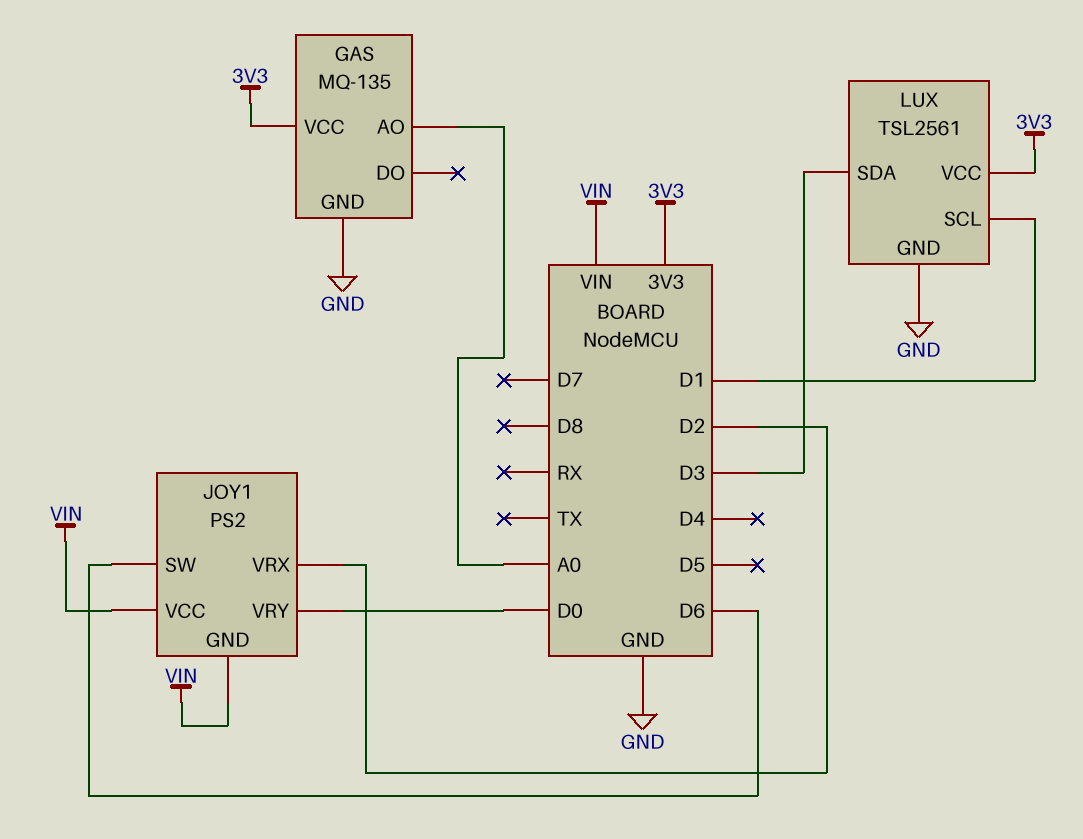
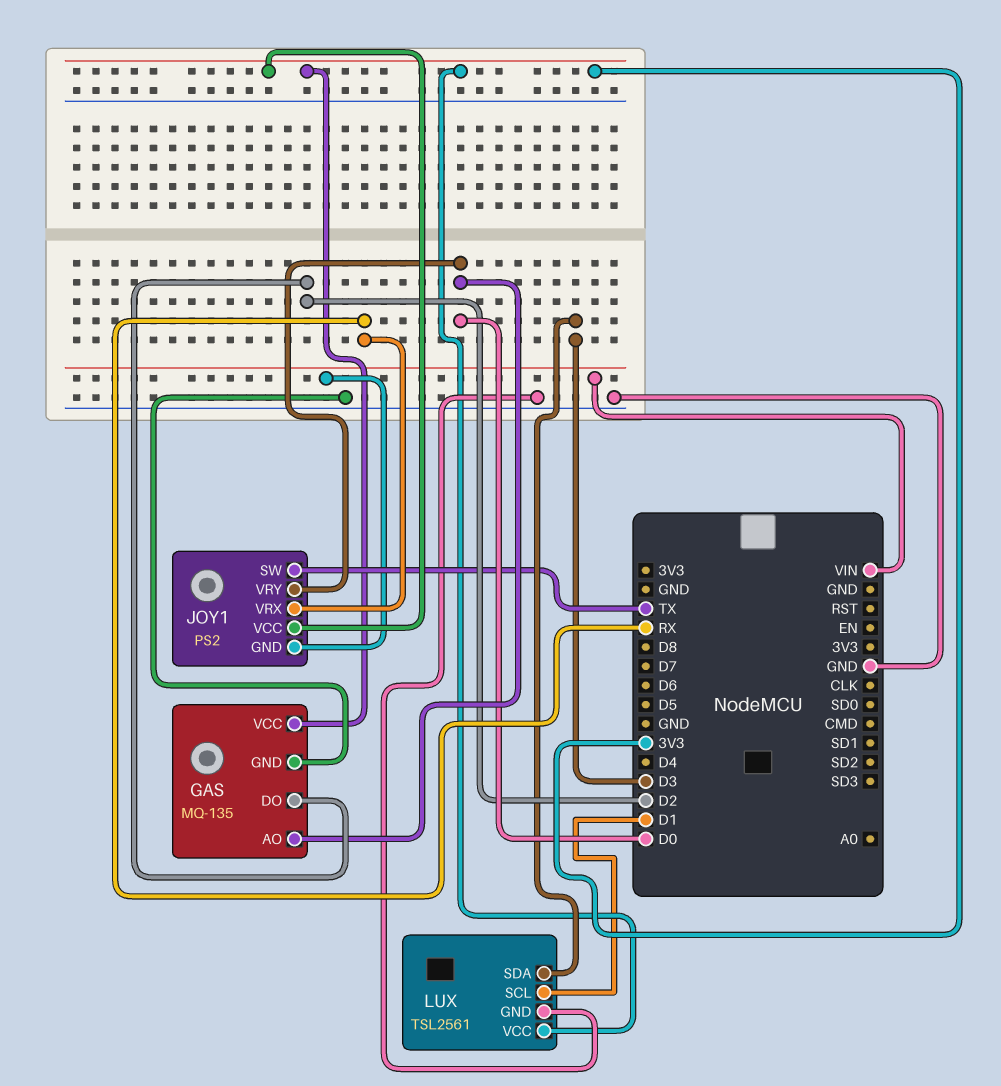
GAS pin AO: A0 -> D0
GAS pin DO: none -> D2
JOY1 pin SW: D6 -> TX
JOY1 pin VCC: VIN -> 3V3
JOY1 pin VRX: D2 -> RX

